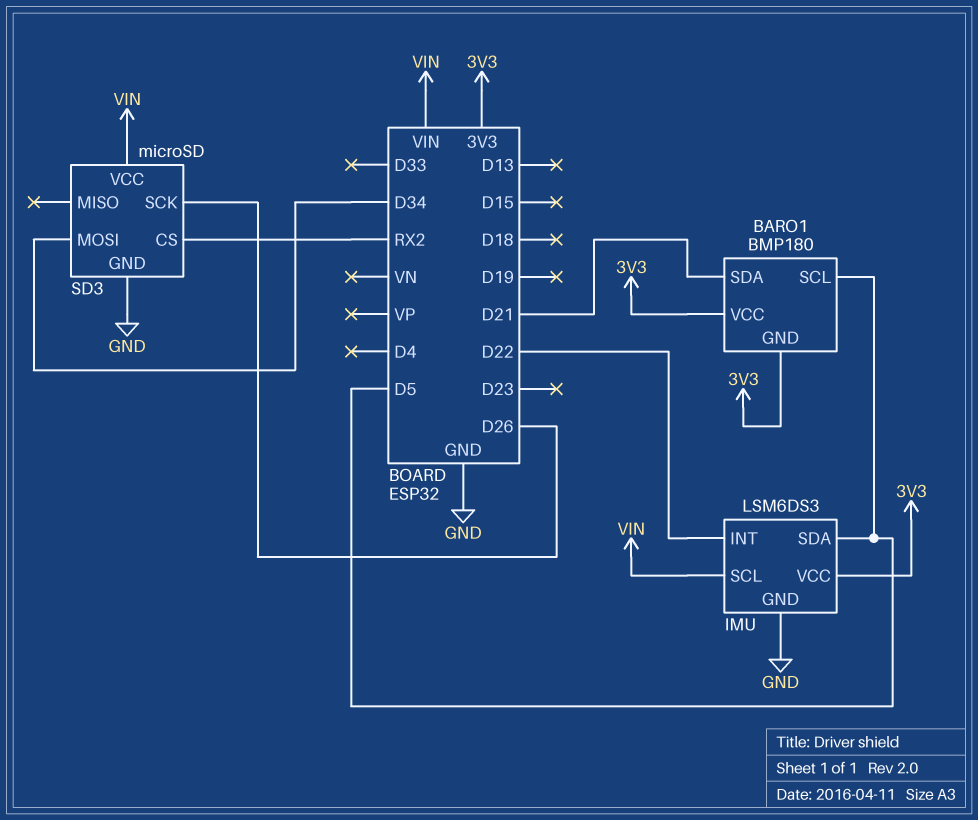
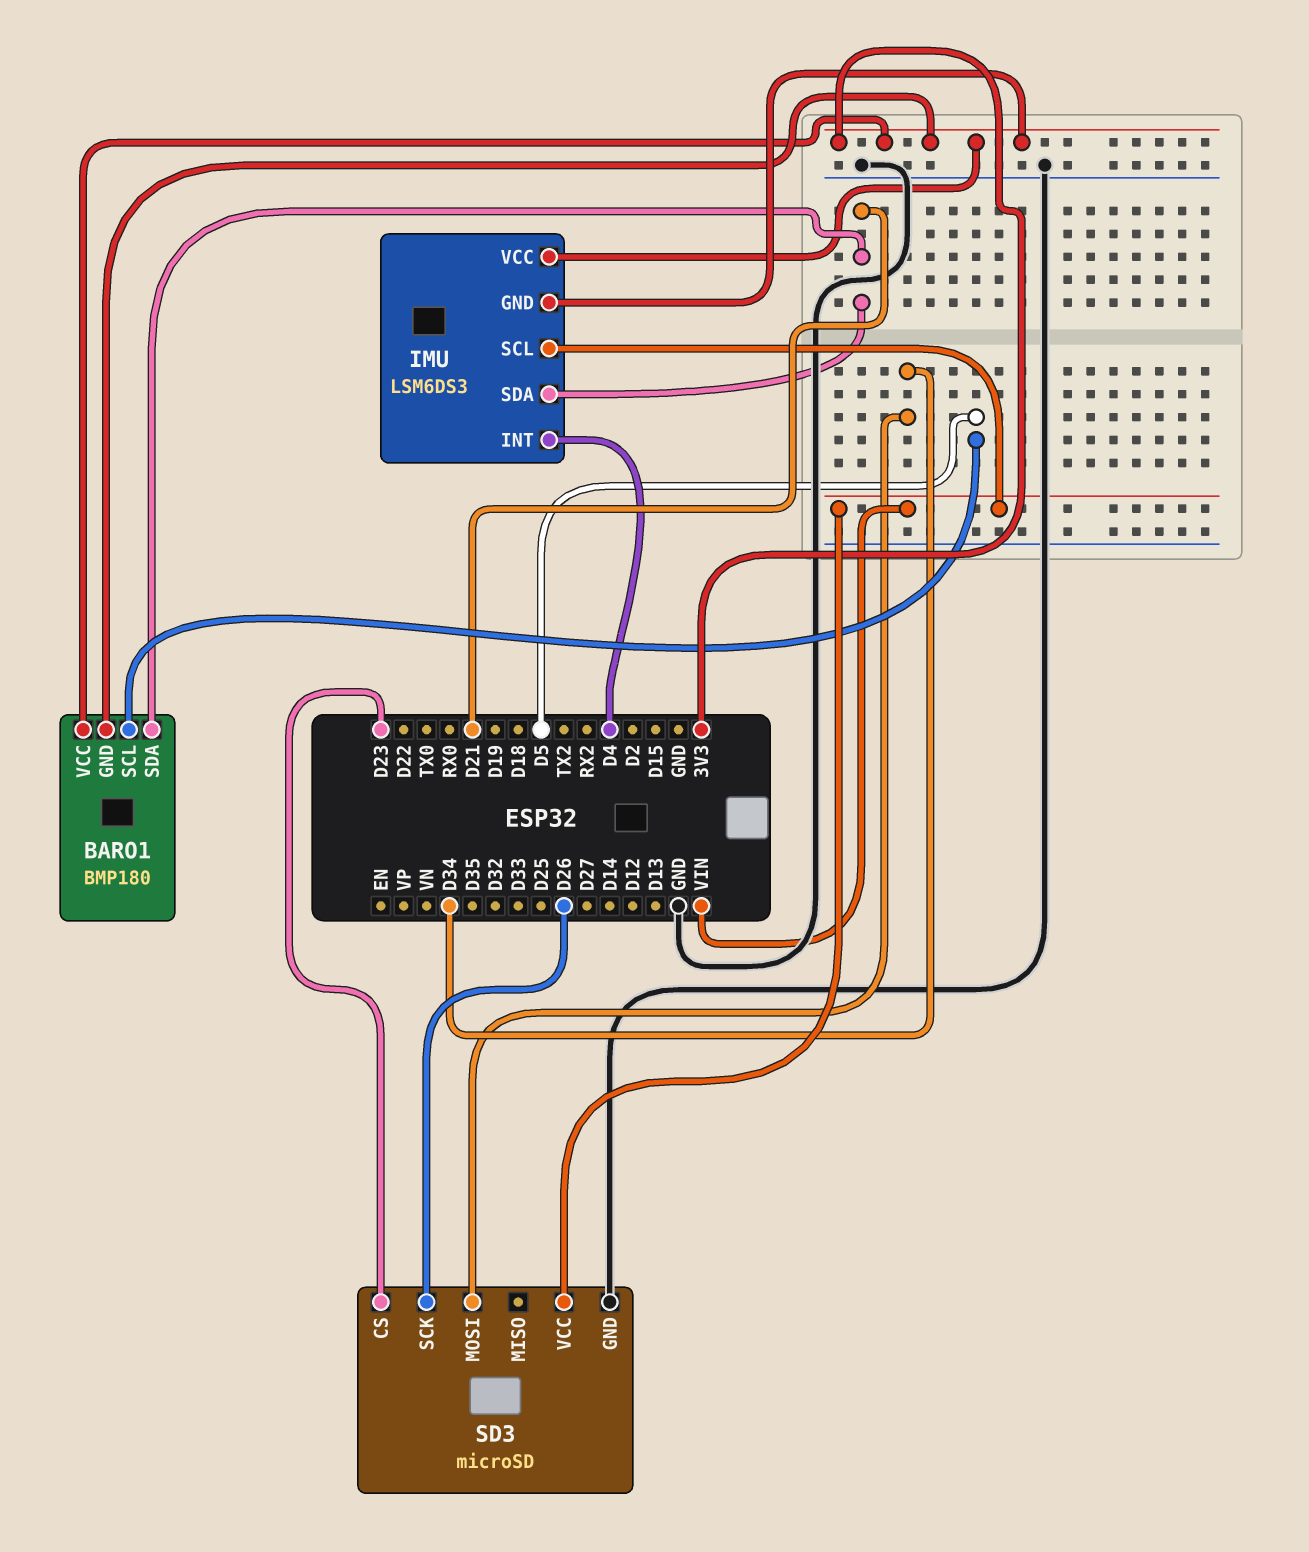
IMU pin GND: GND -> 3V3
IMU pin INT: D22 -> D4
IMU pin SDA: D5 -> D21
SD3 pin CS: RX2 -> D23

